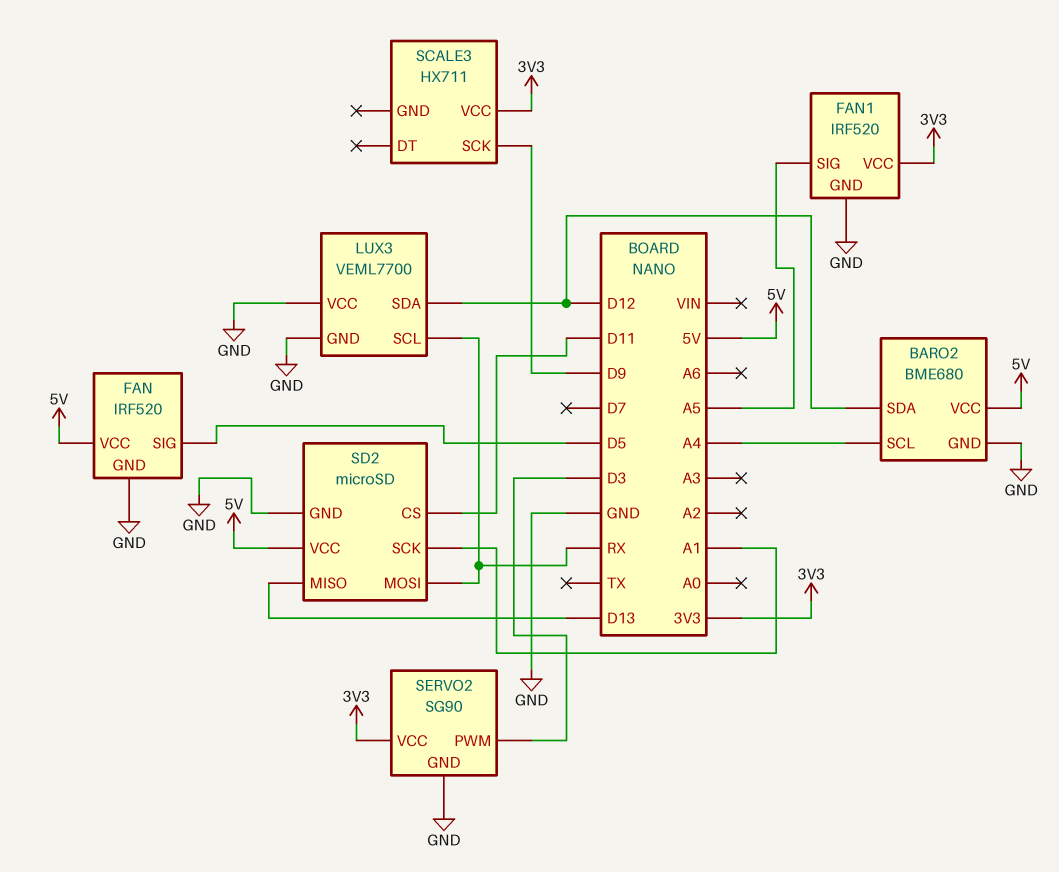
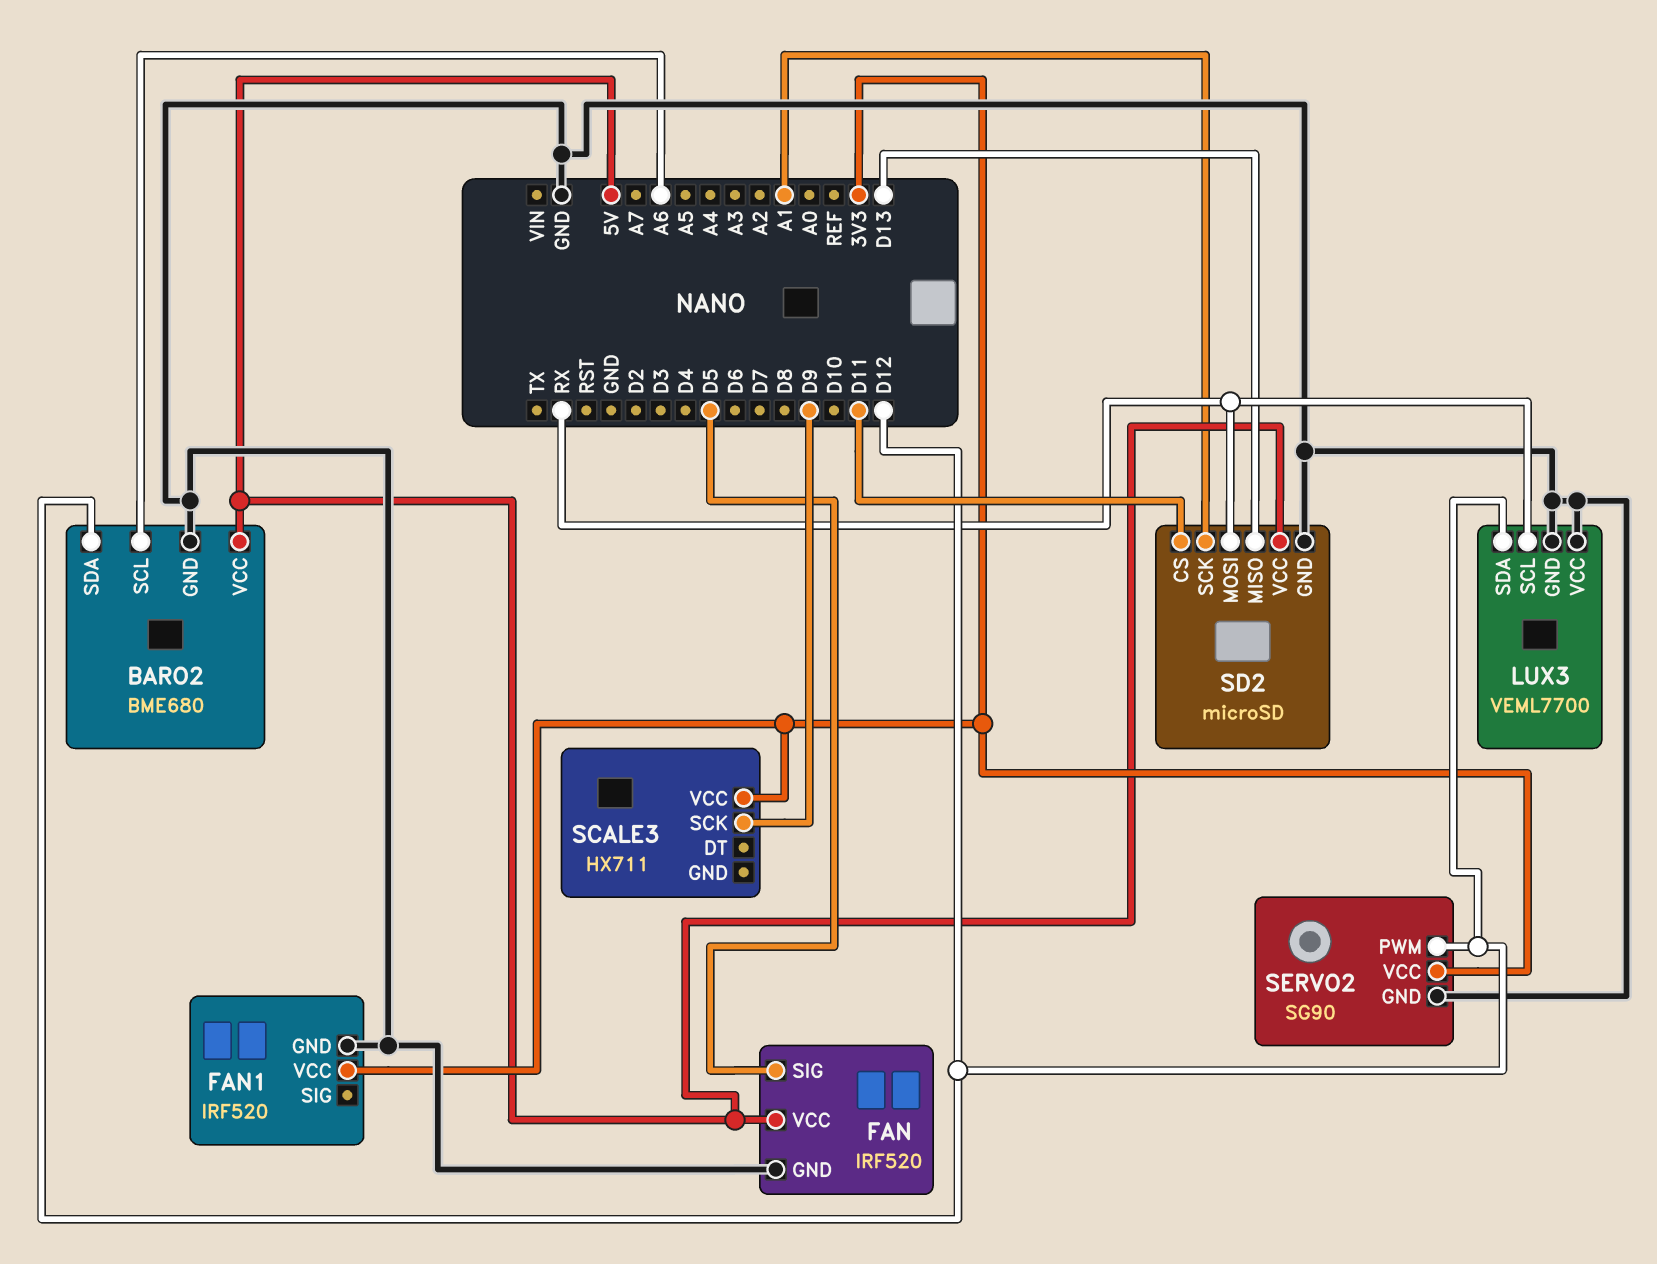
BARO2 pin SCL: A4 -> A6
FAN1 pin SIG: A5 -> none
SERVO2 pin PWM: D3 -> D12

